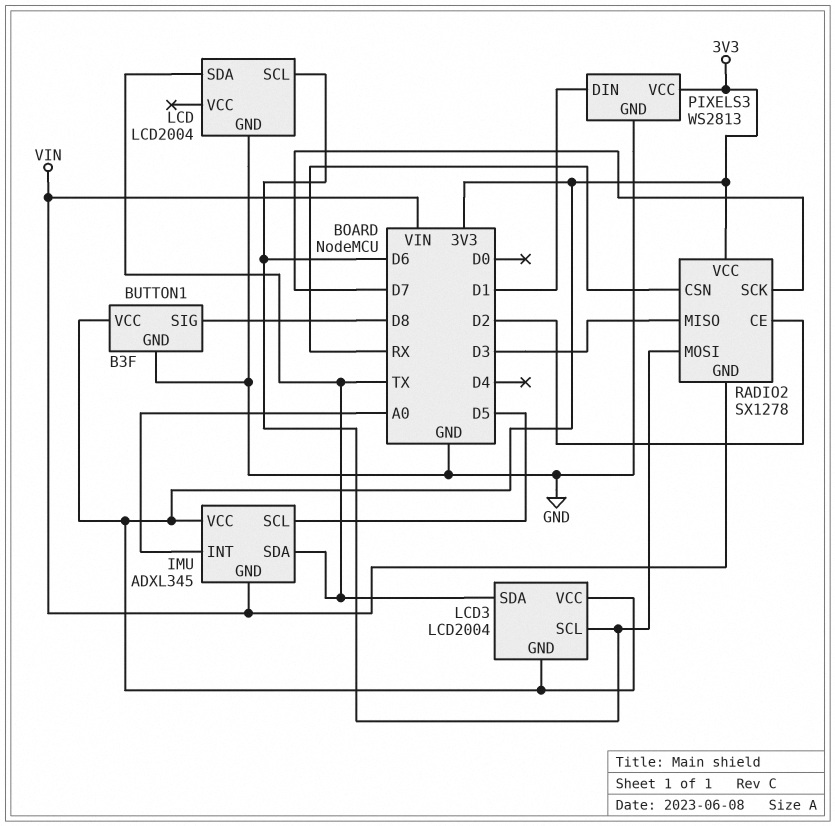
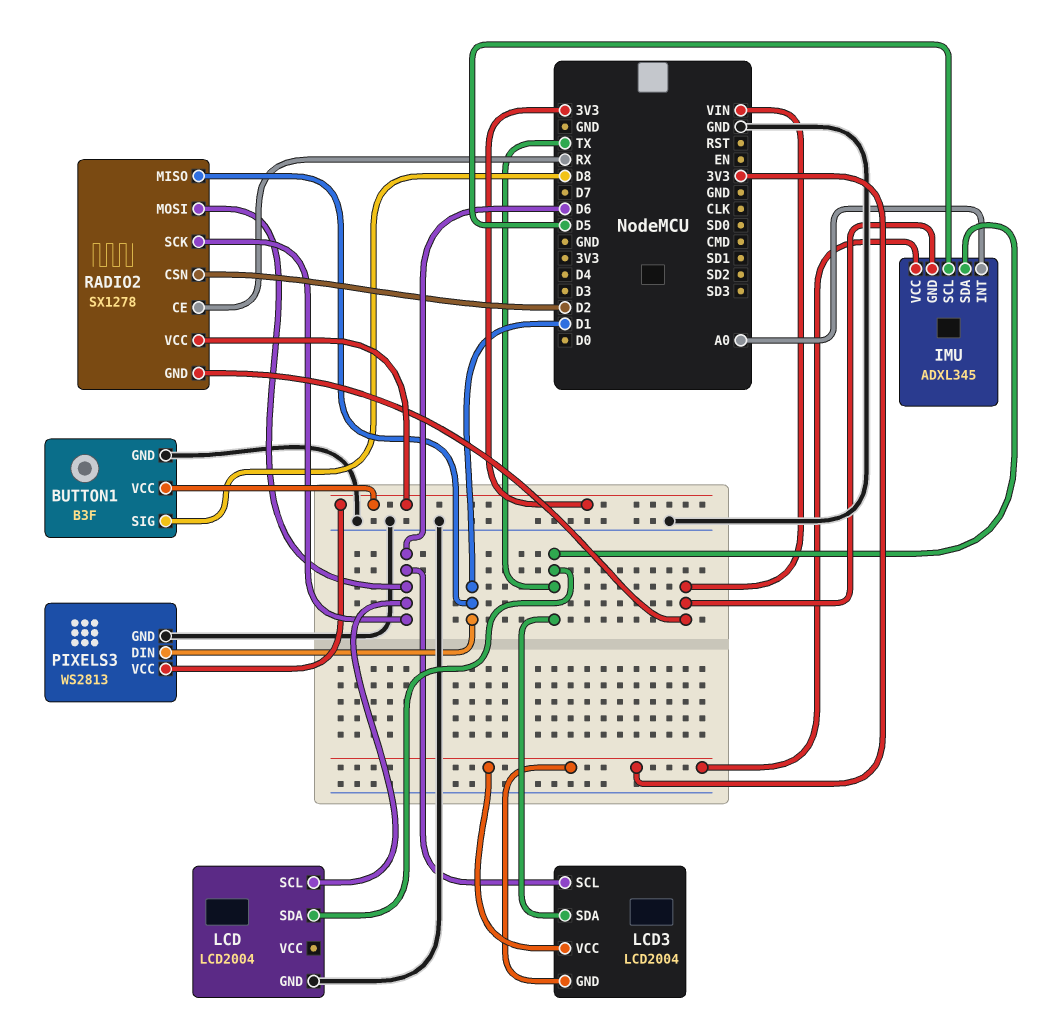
RADIO2 pin CE: D2 -> RX
RADIO2 pin CSN: RX -> D2
RADIO2 pin MISO: D3 -> D1
RADIO2 pin SCK: D7 -> D6

